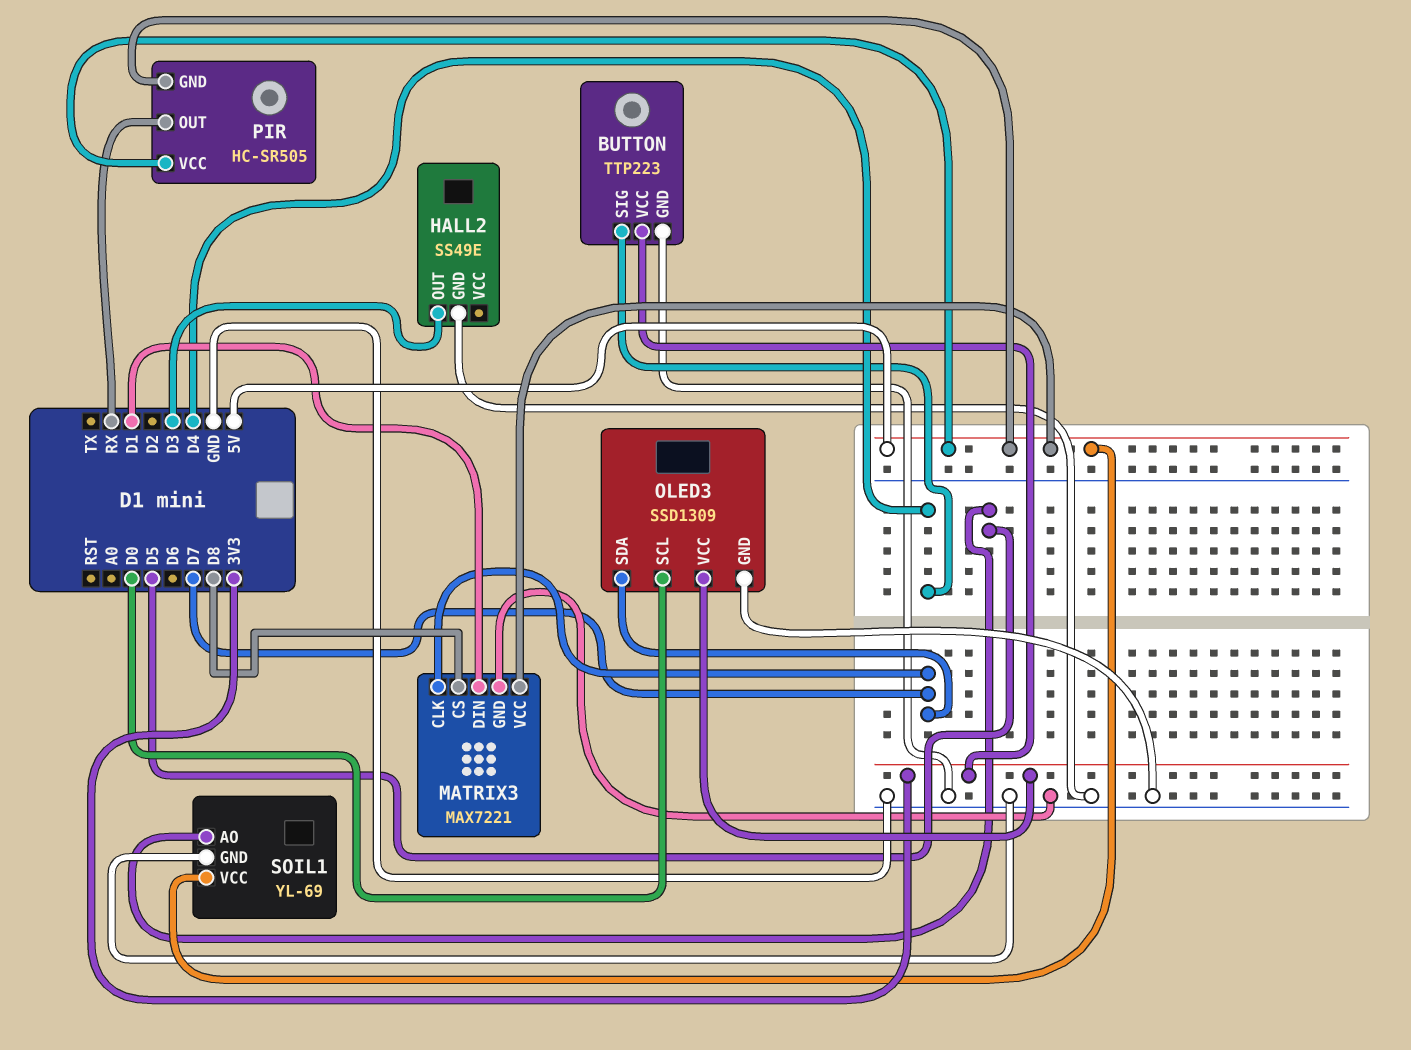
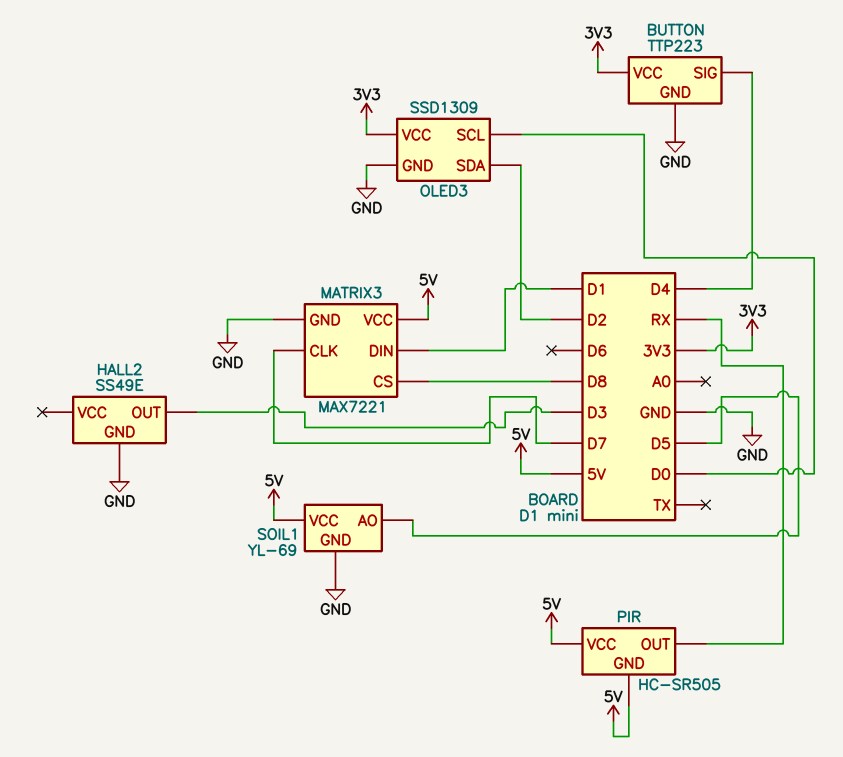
OLED3 pin SDA: D7 -> D2

